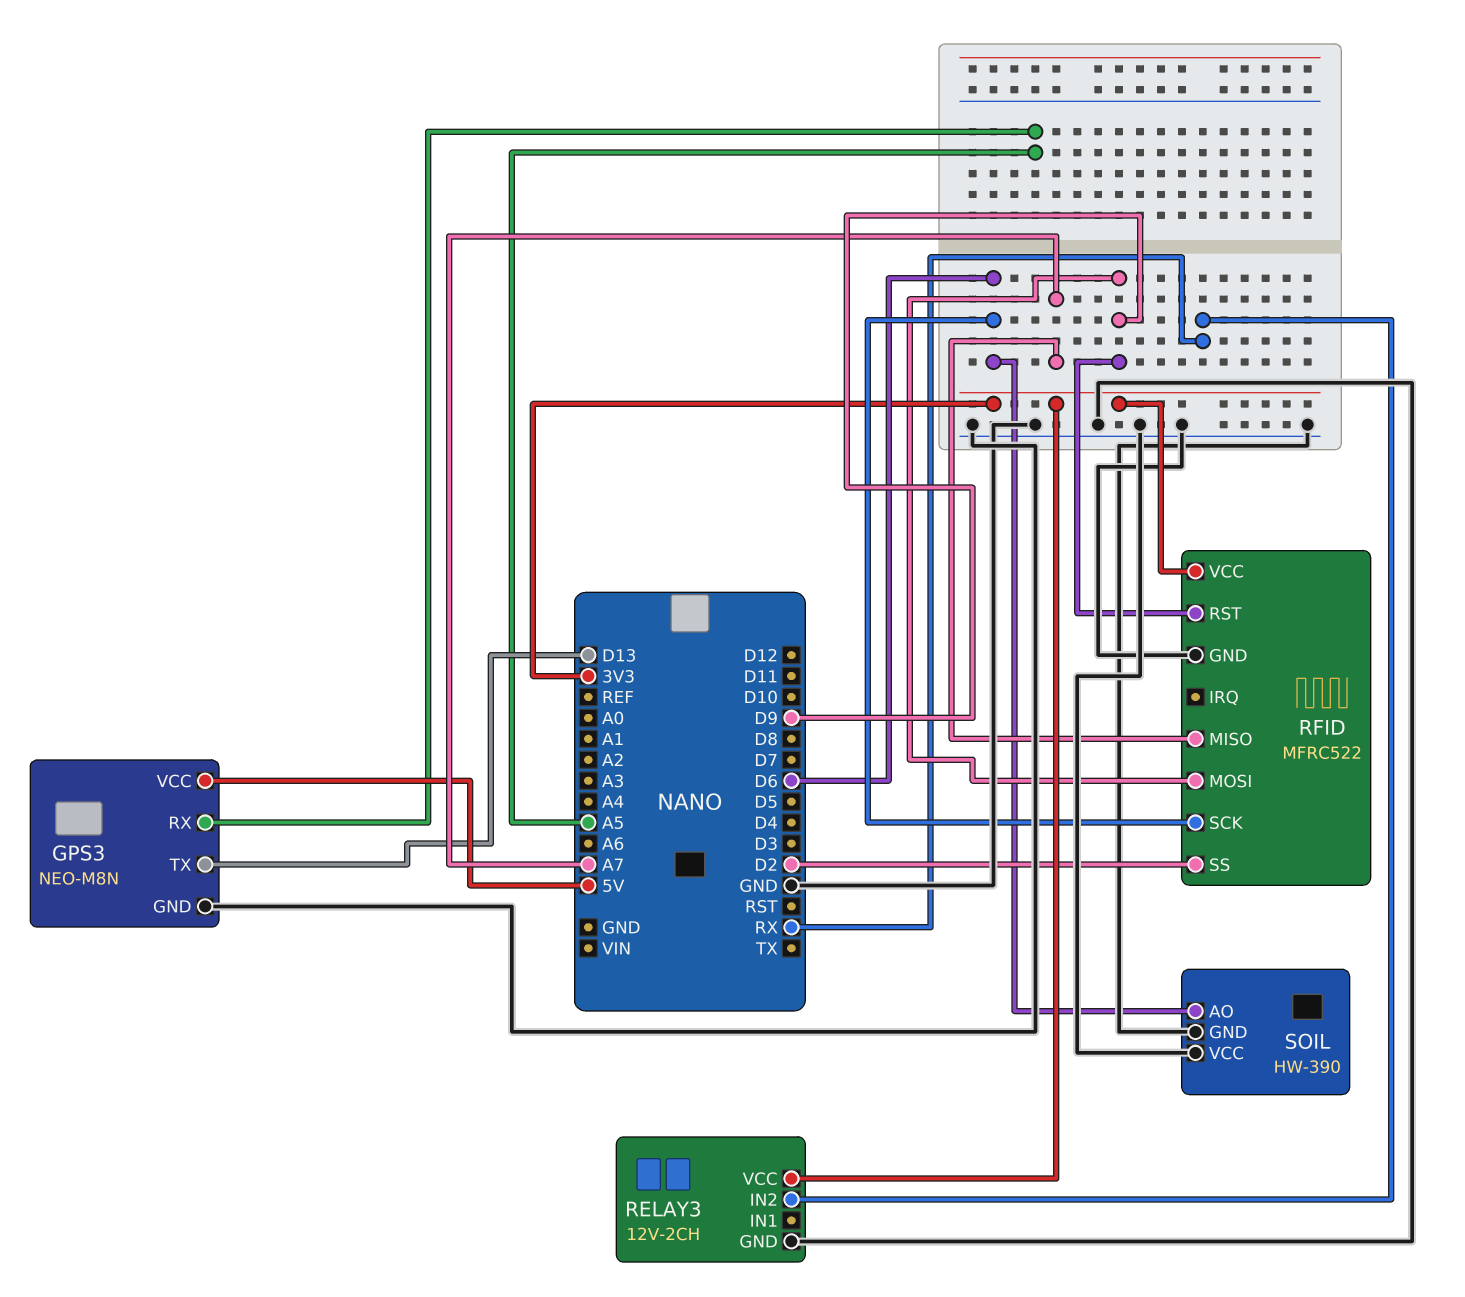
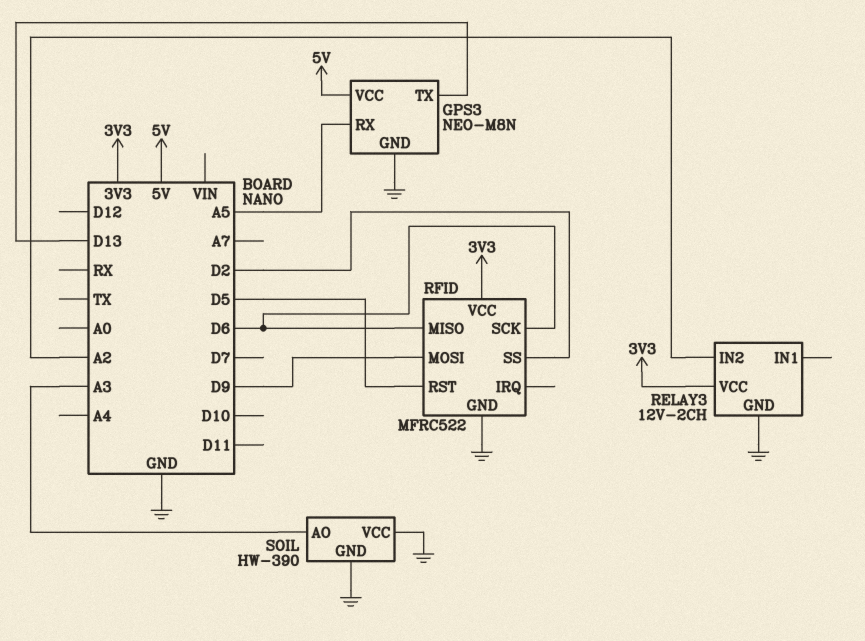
RELAY3 pin IN2: RX -> A2
RFID pin MISO: A7 -> D6
RFID pin RST: D9 -> D5
SOIL pin AO: D6 -> A3

